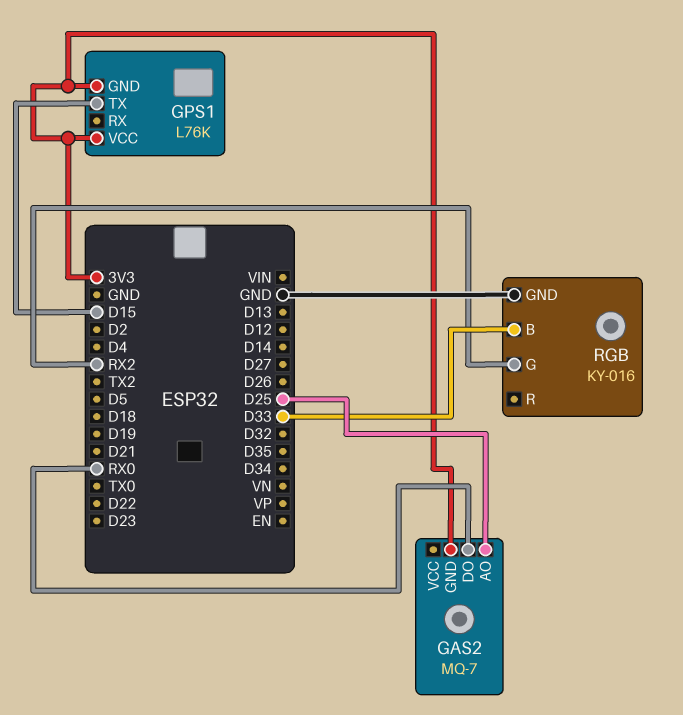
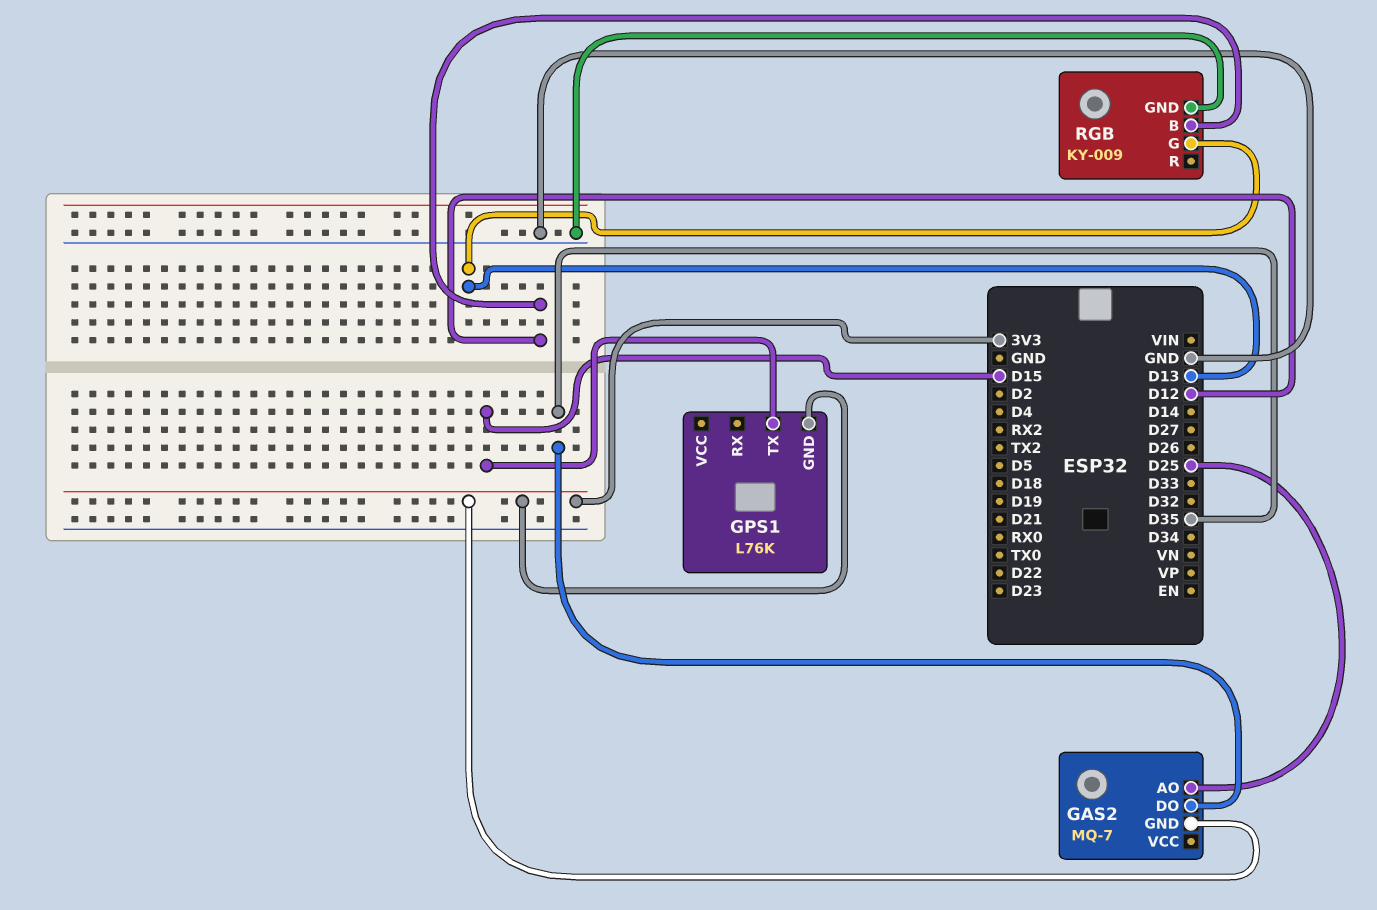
GAS2 pin DO: RX0 -> D35
GPS1 pin VCC: 3V3 -> none
RGB: KY-016 -> KY-009
RGB pin B: D33 -> D12
RGB pin G: RX2 -> D13

